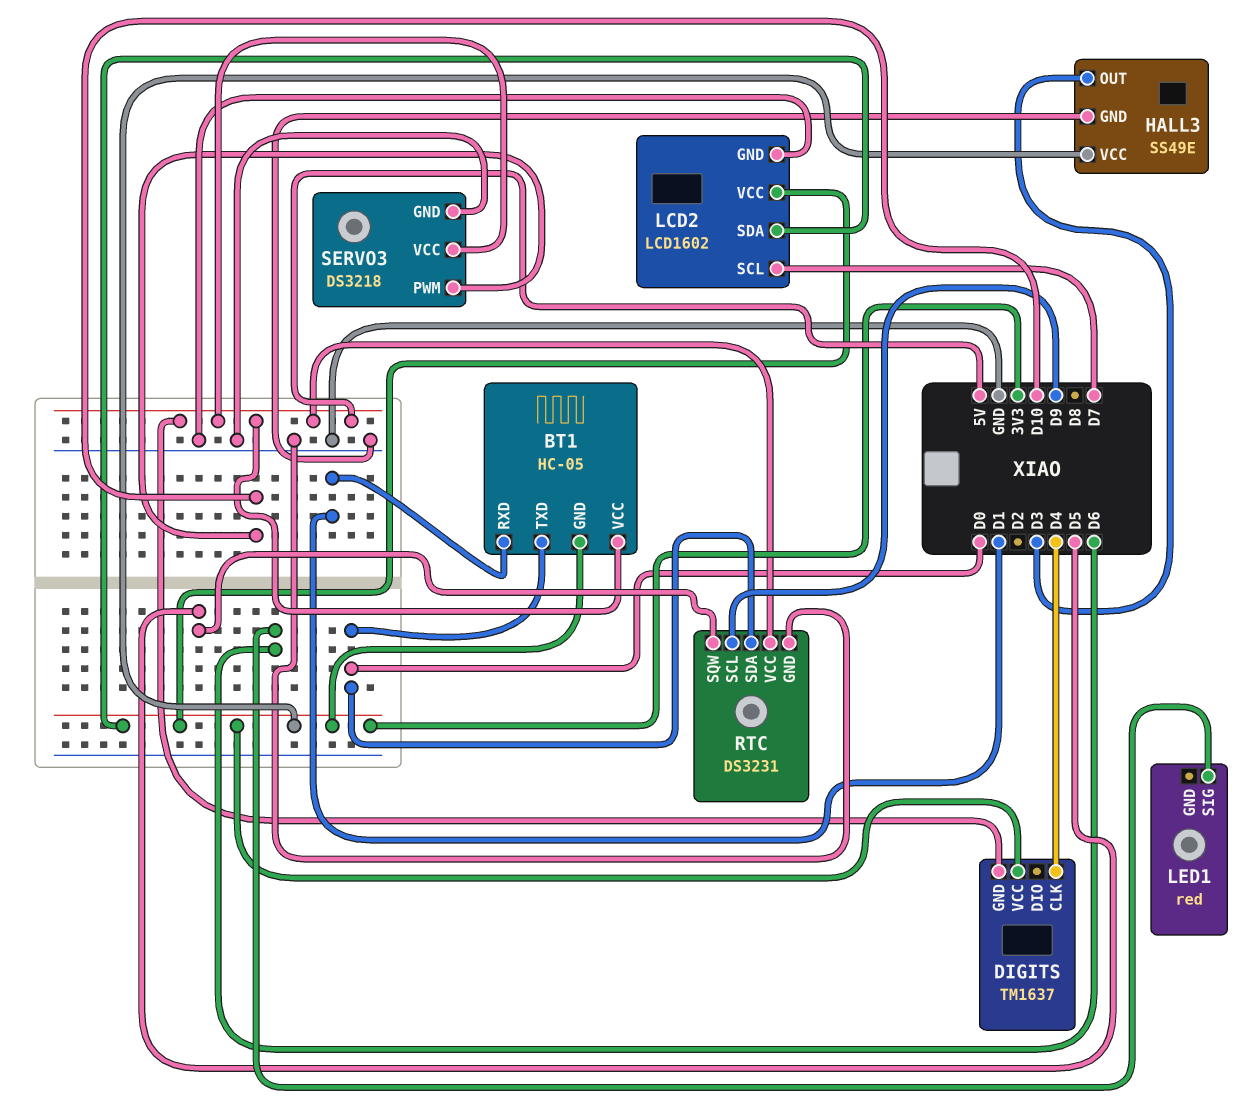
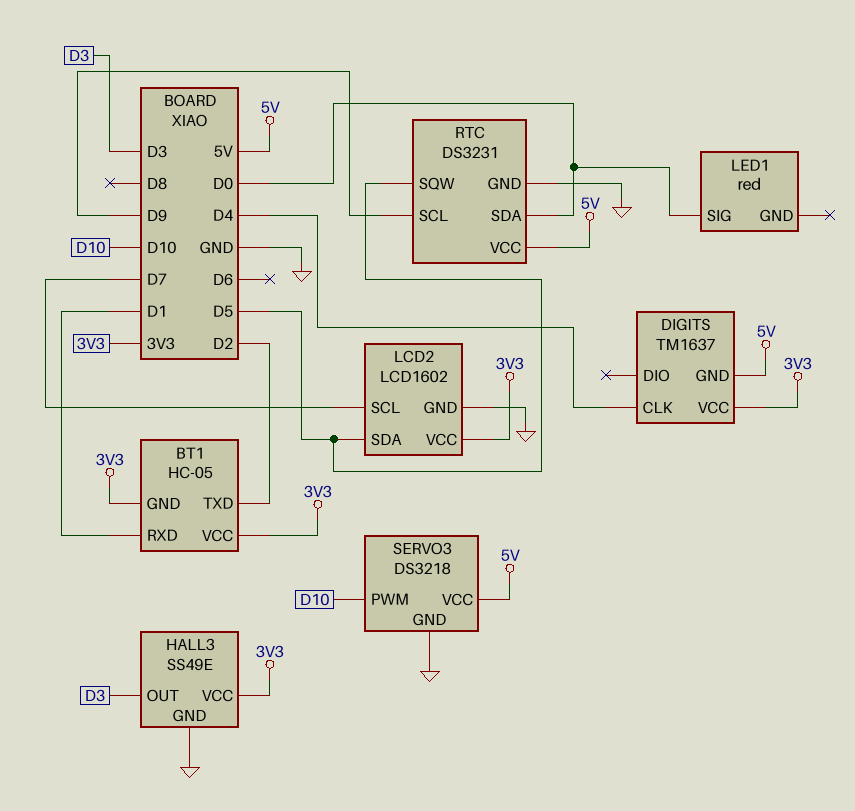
BT1 pin TXD: D0 -> D2
BT1 pin VCC: 5V -> 3V3
LCD2 pin SDA: 3V3 -> D5
LED1 pin SIG: D6 -> D0

